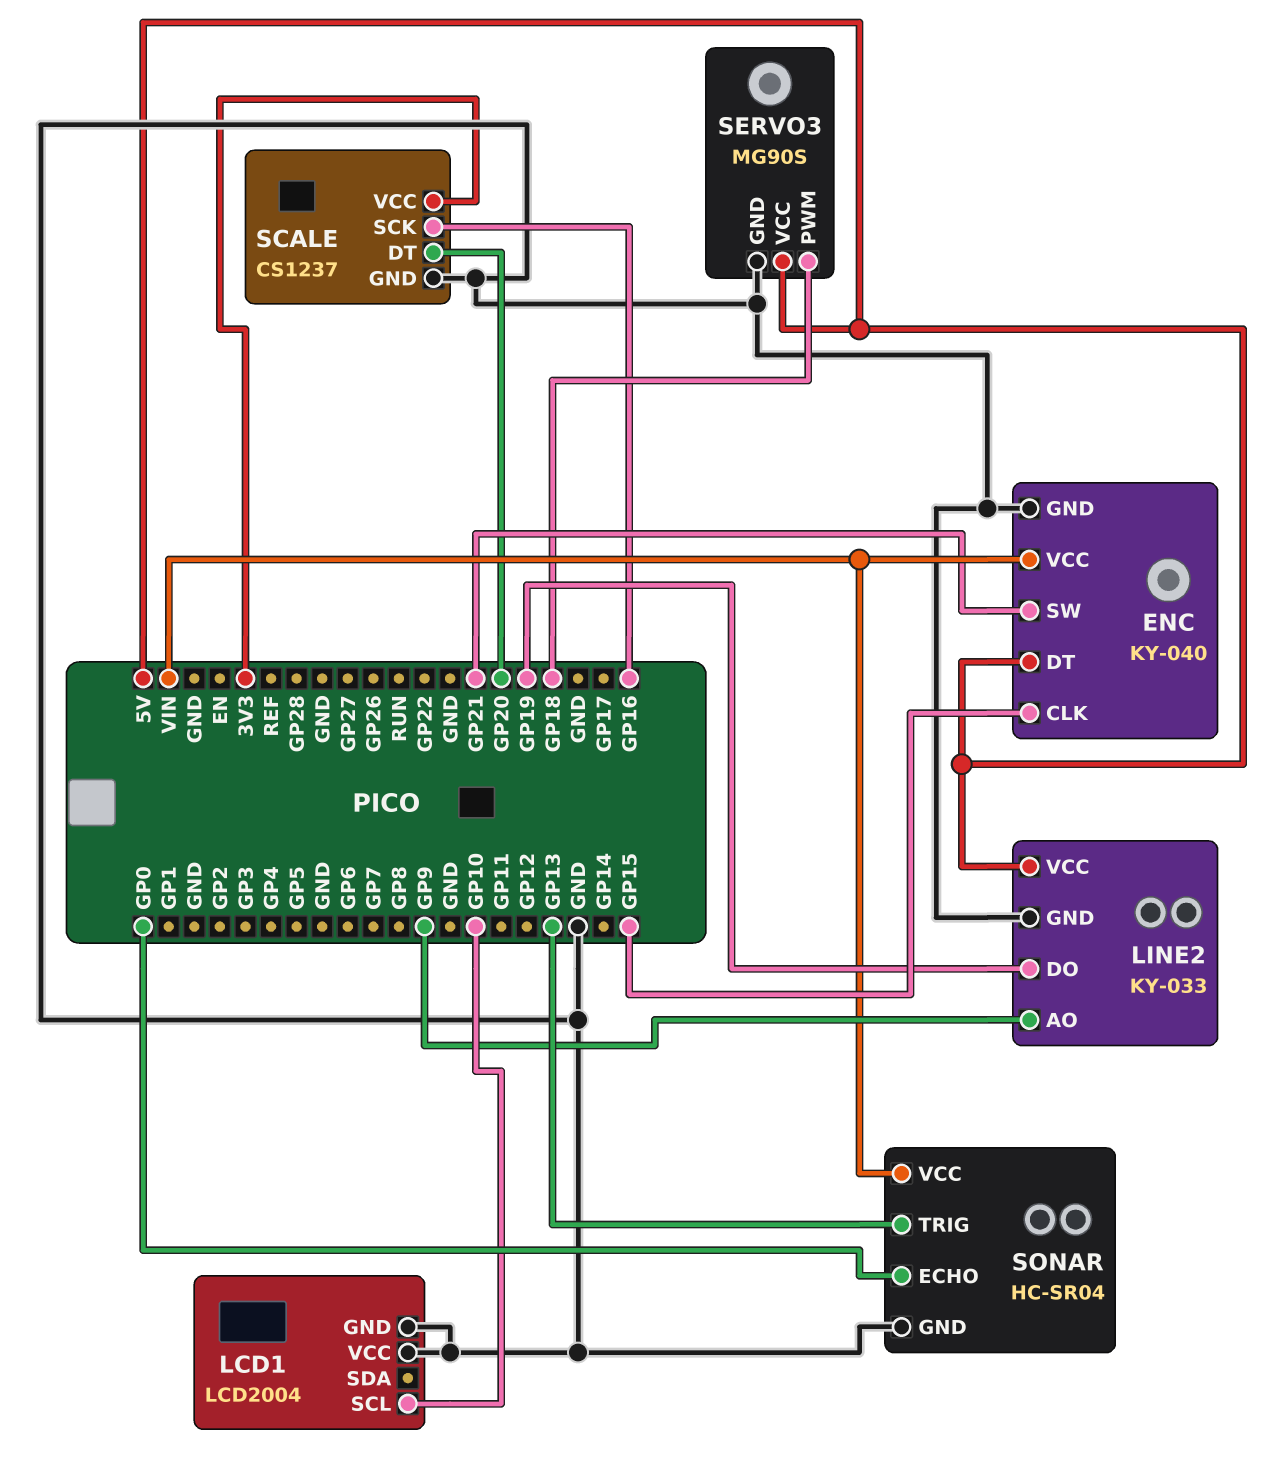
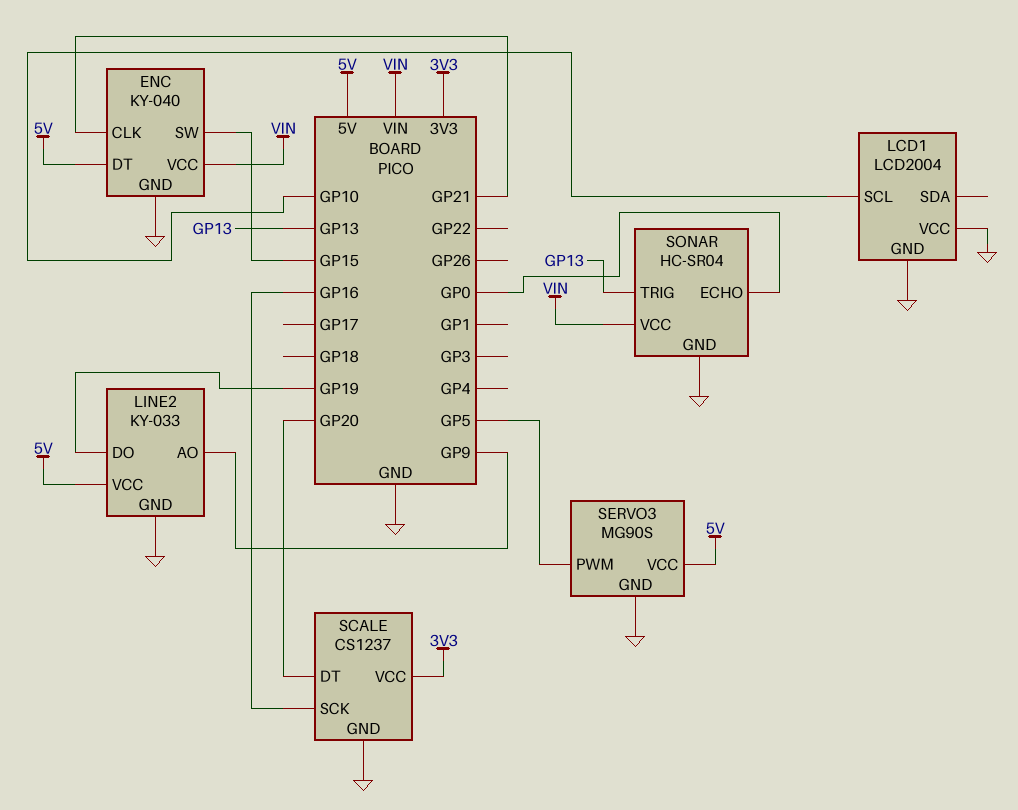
ENC pin CLK: GP15 -> GP21
ENC pin SW: GP21 -> GP15
SERVO3 pin PWM: GP18 -> GP5

